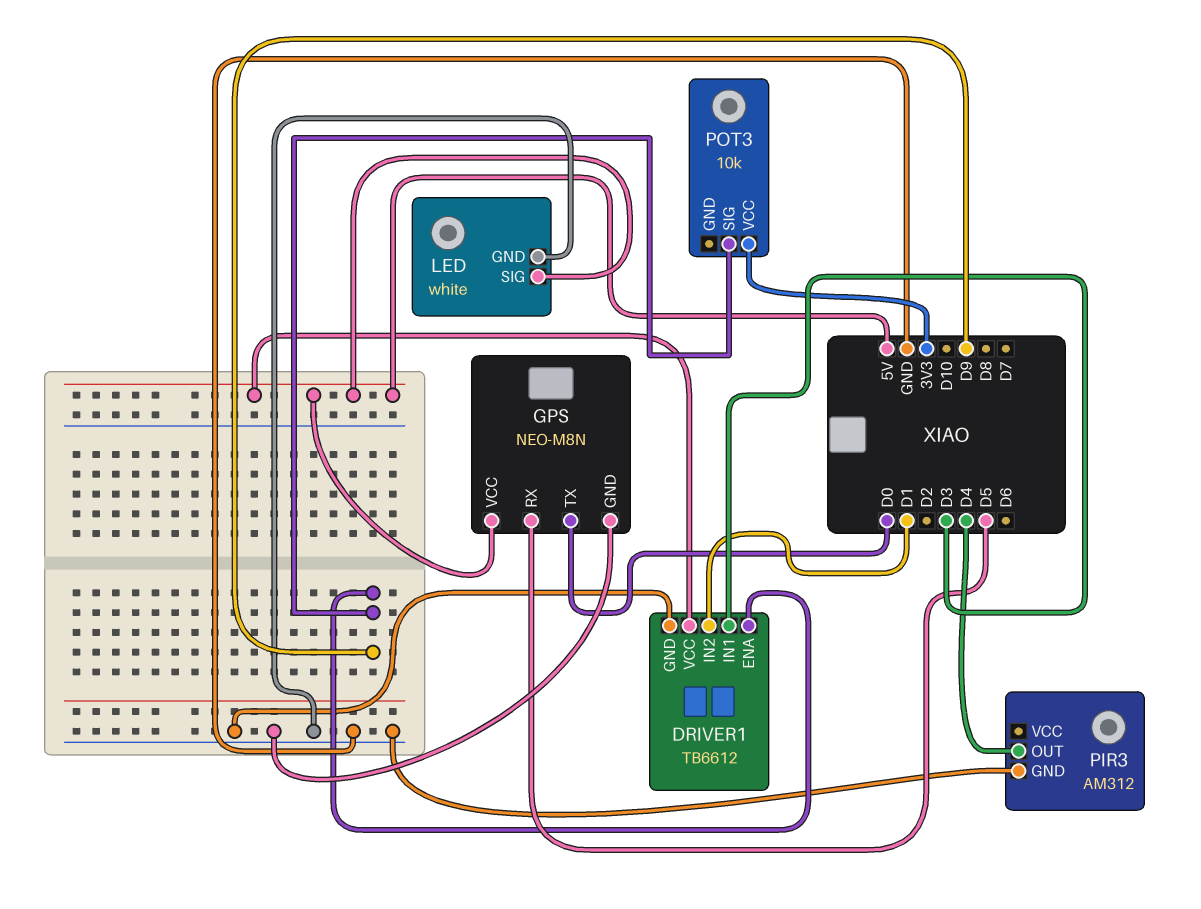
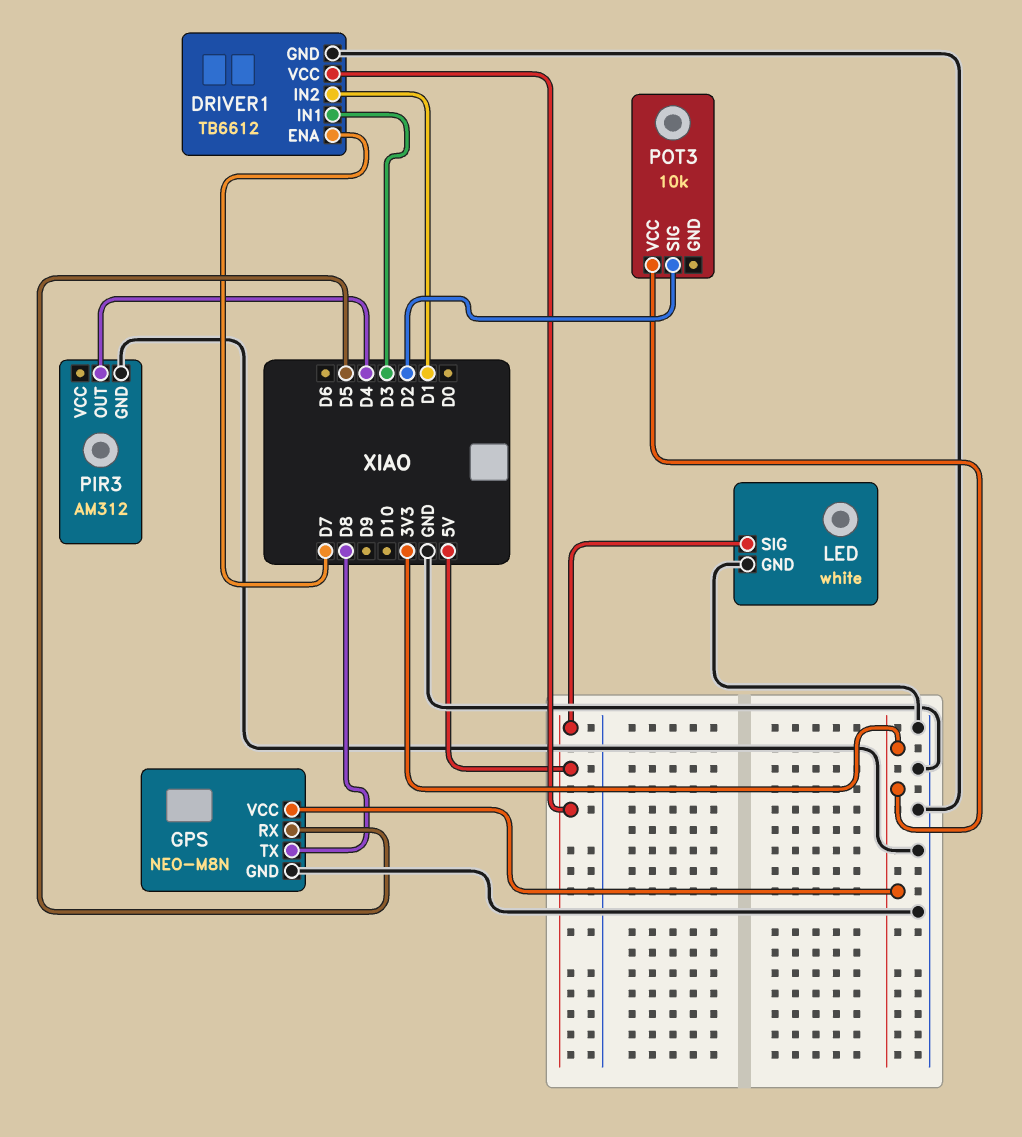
DRIVER1 pin ENA: D9 -> D7
GPS pin TX: D0 -> D8
GPS pin VCC: 5V -> 3V3
POT3 pin SIG: D9 -> D2

